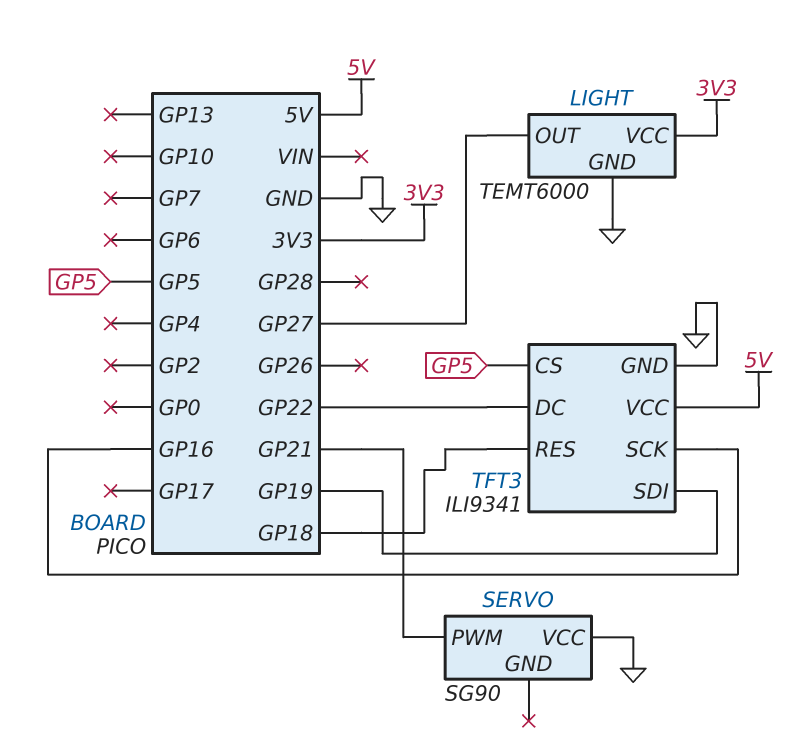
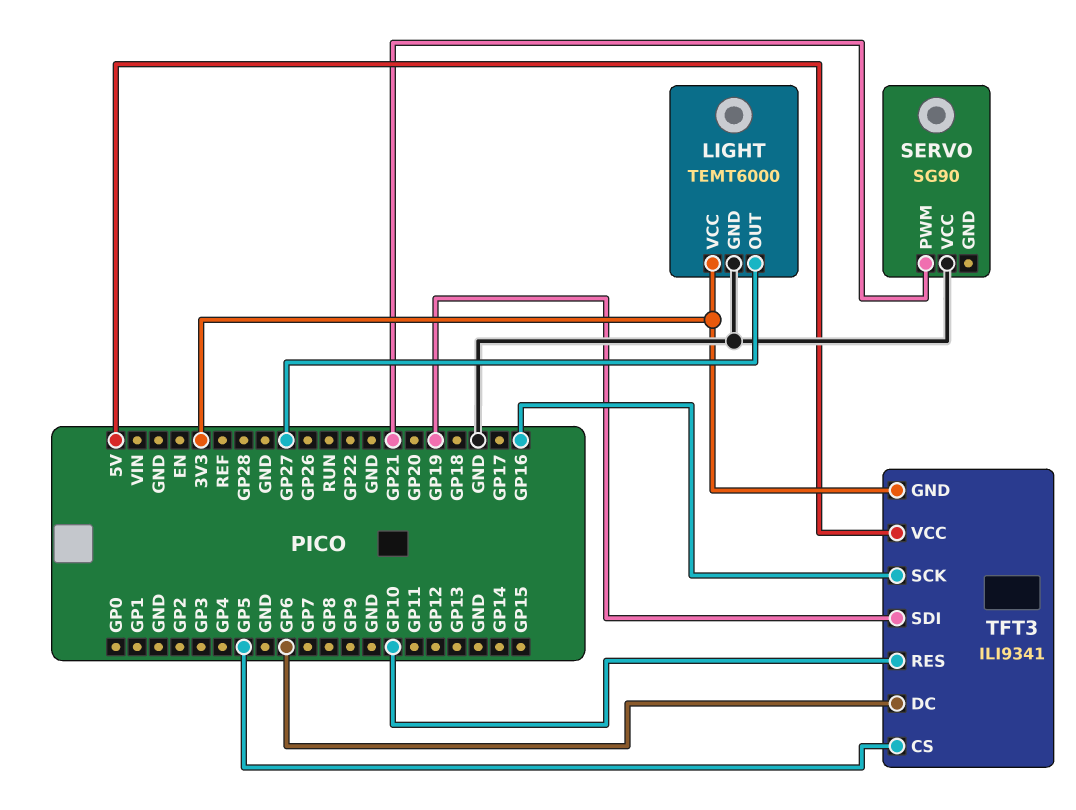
TFT3 pin DC: GP22 -> GP6
TFT3 pin GND: GND -> 3V3
TFT3 pin RES: GP18 -> GP10

